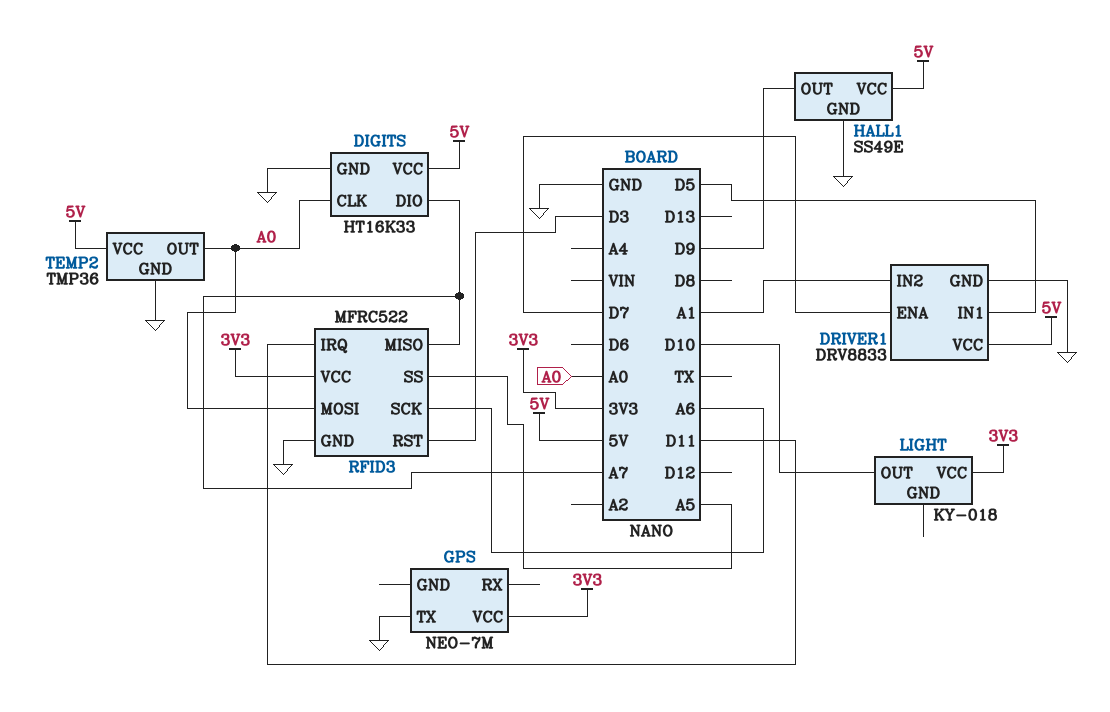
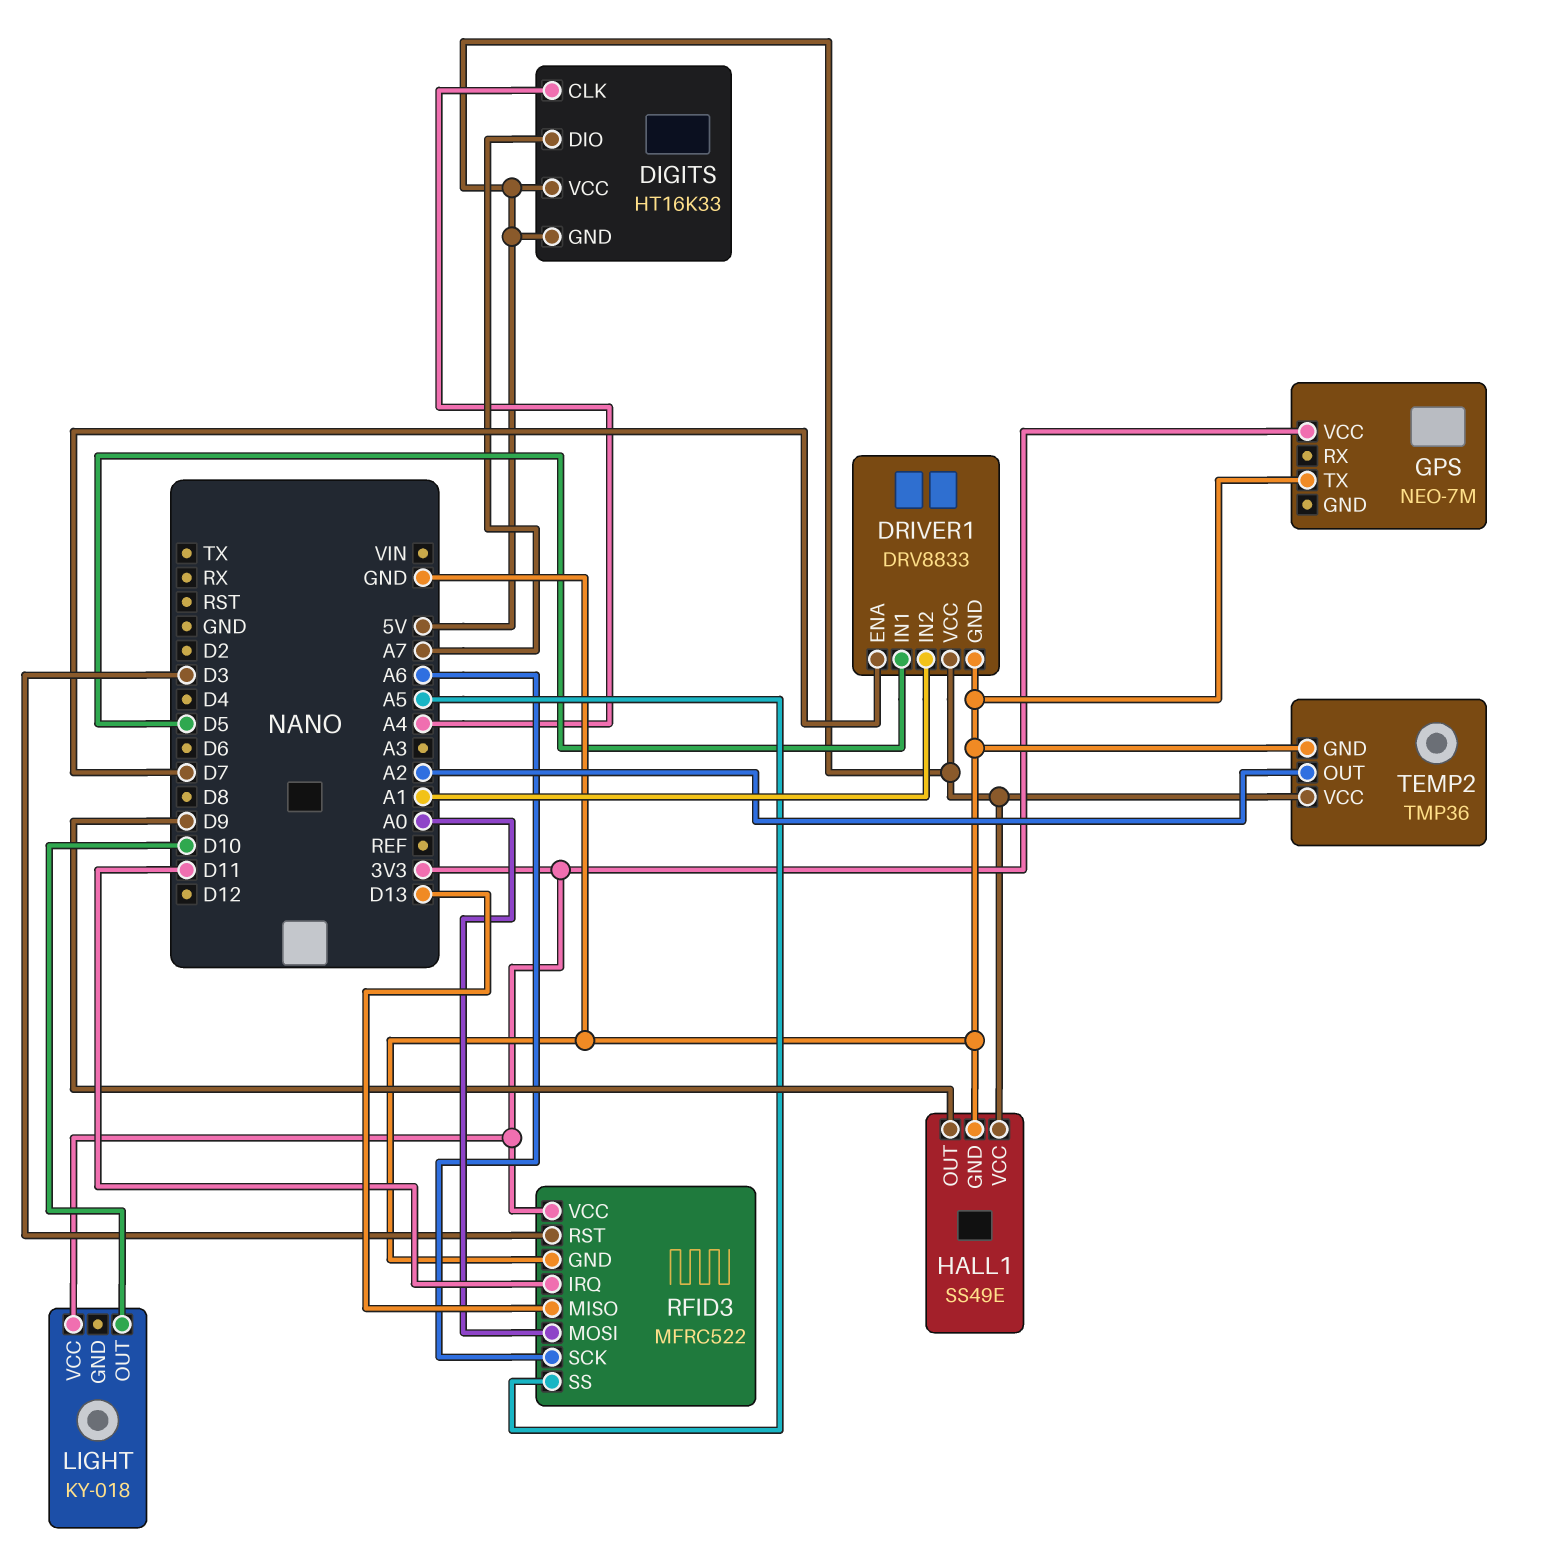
DIGITS pin CLK: A0 -> A4
DIGITS pin GND: GND -> 5V
RFID3 pin MISO: A7 -> D13
TEMP2 pin OUT: A0 -> A2

